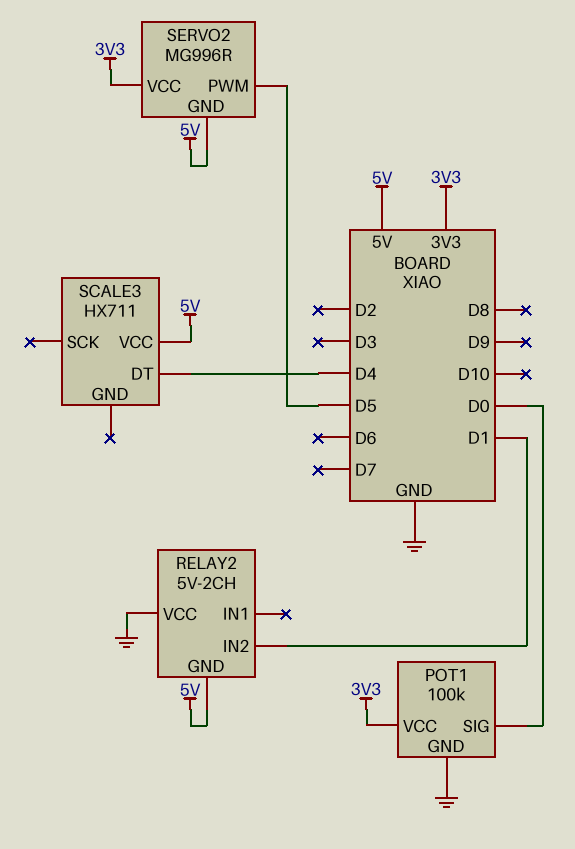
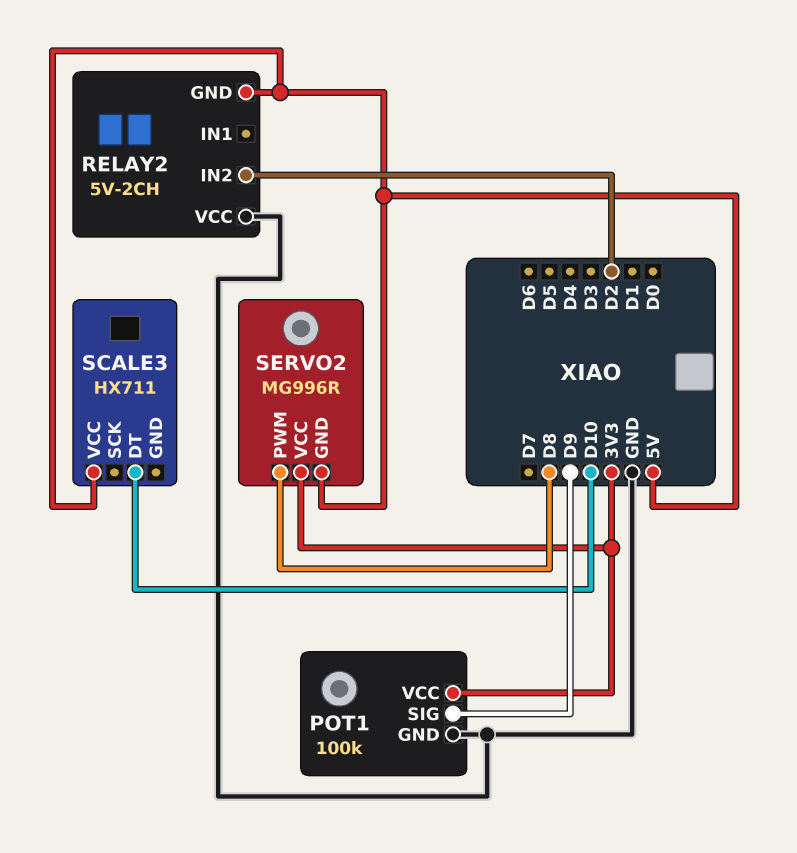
POT1 pin SIG: D0 -> D9
RELAY2 pin IN2: D1 -> D2
SCALE3 pin DT: D4 -> D10
SERVO2 pin PWM: D5 -> D8

